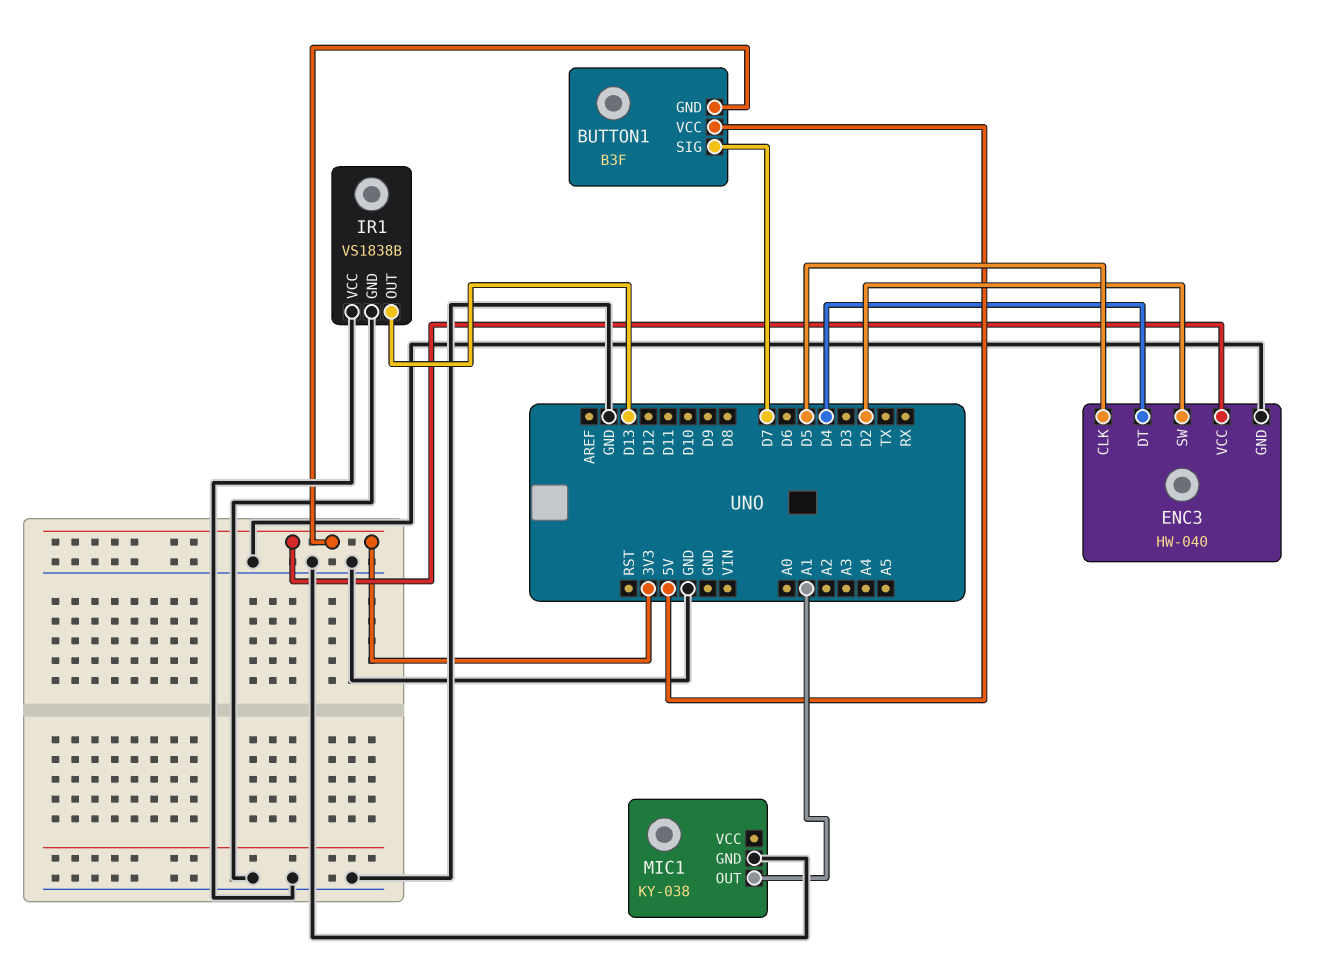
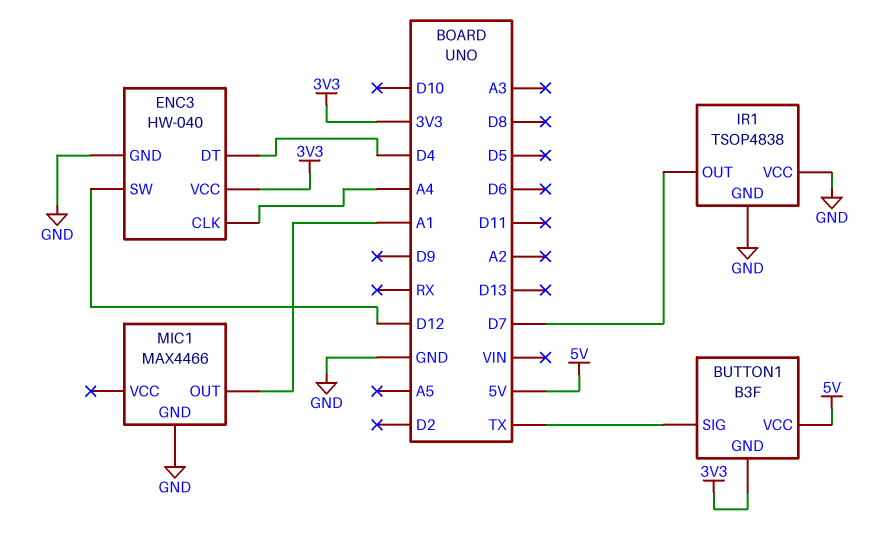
BUTTON1 pin SIG: D7 -> TX
ENC3 pin CLK: D5 -> A4
ENC3 pin SW: D2 -> D12
IR1: VS1838B -> TSOP4838
IR1 pin OUT: D13 -> D7
MIC1: KY-038 -> MAX4466

